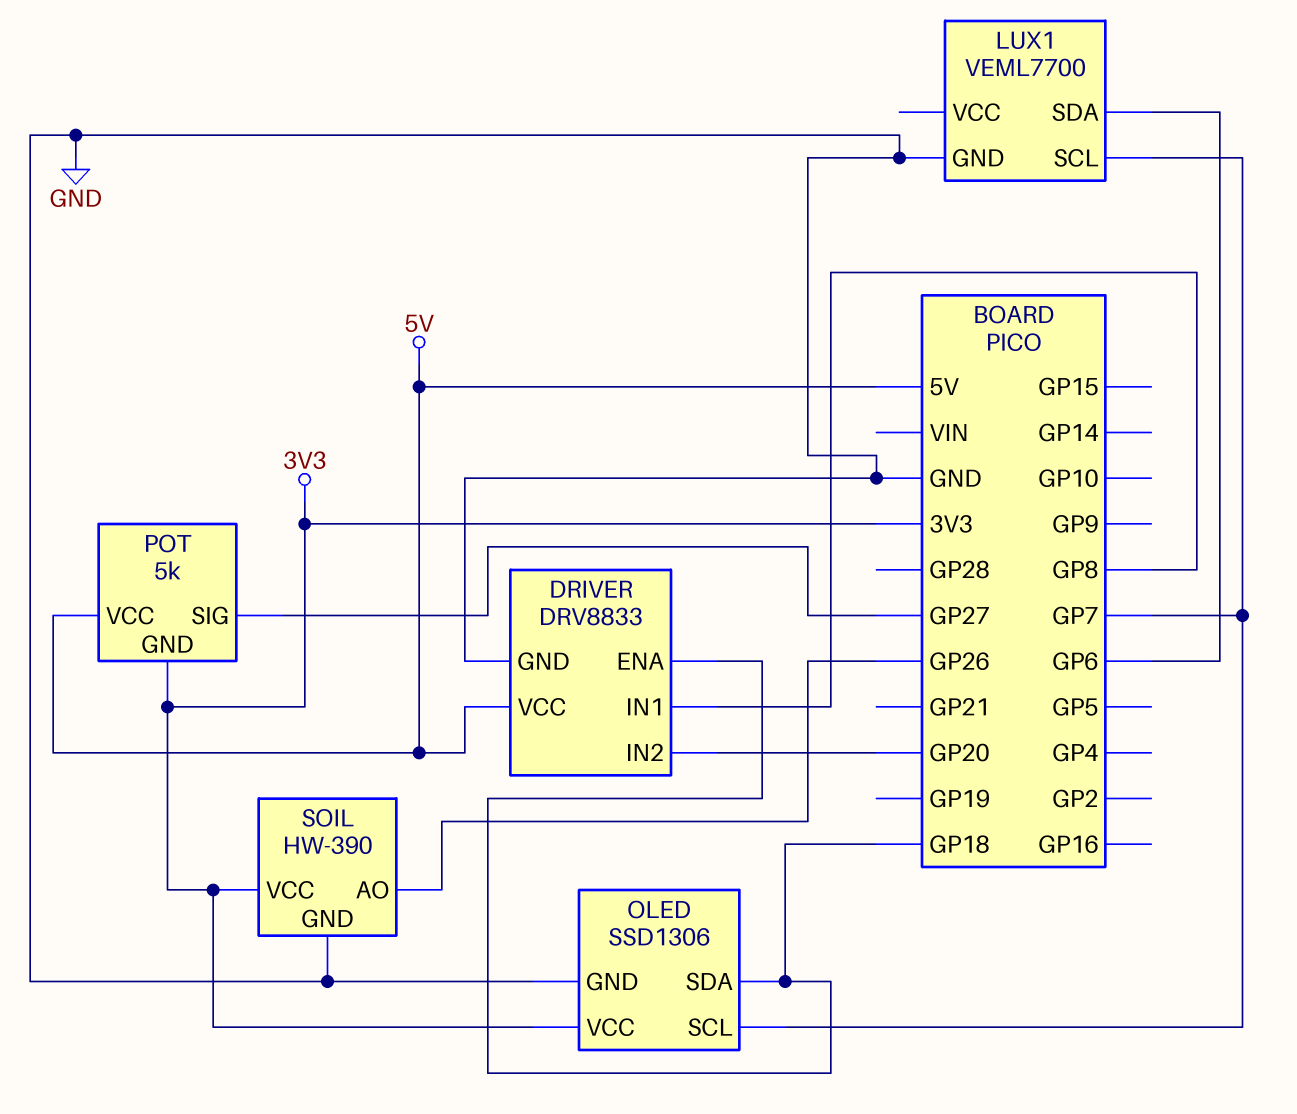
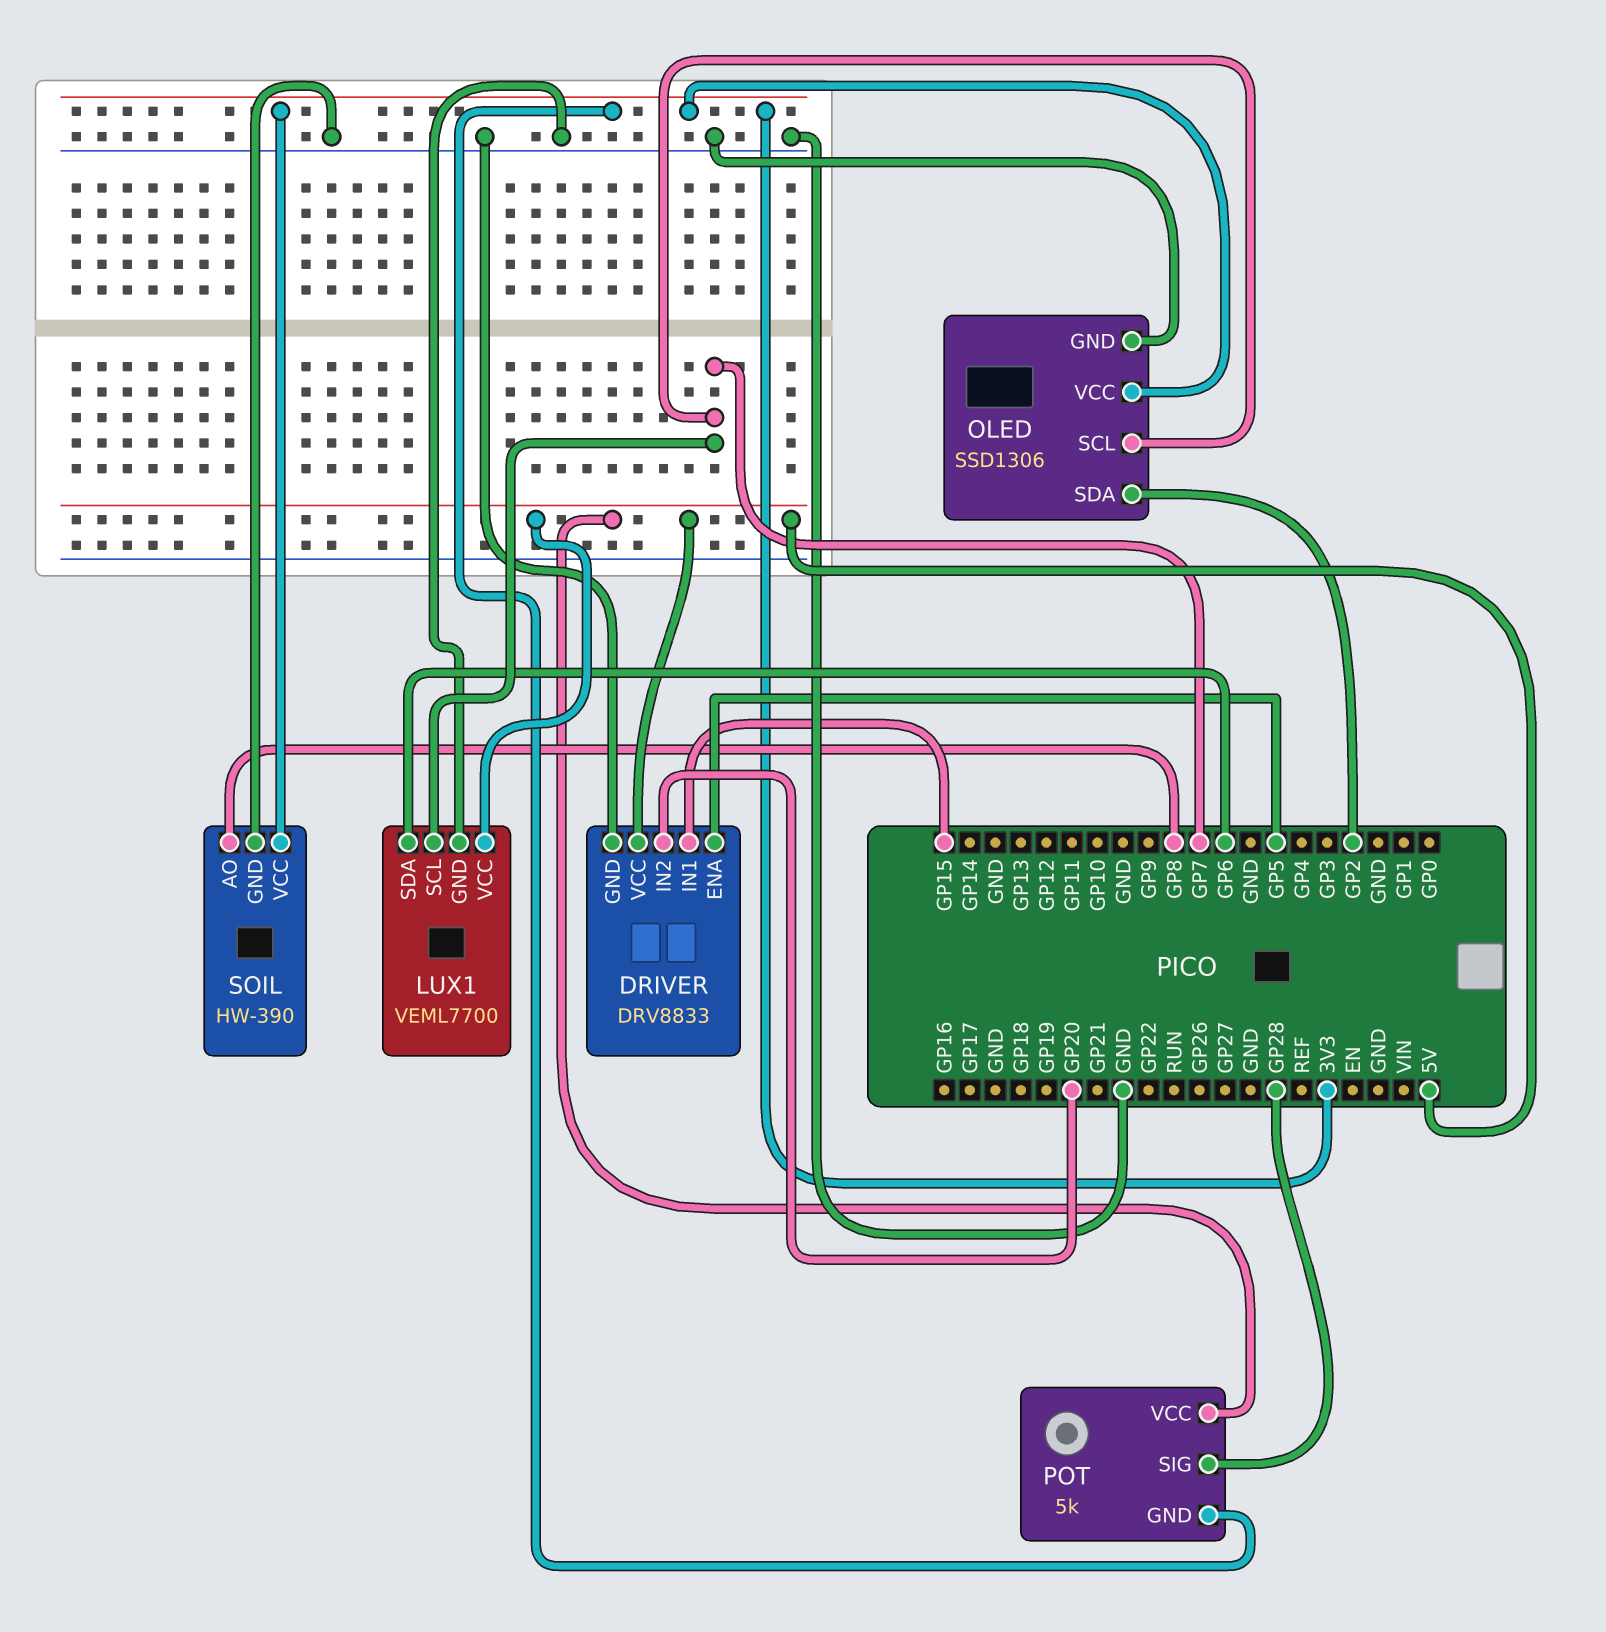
DRIVER pin ENA: GP18 -> GP5
DRIVER pin IN1: GP8 -> GP15
LUX1 pin VCC: none -> 5V
OLED pin SDA: GP18 -> GP2
POT pin SIG: GP27 -> GP28
SOIL pin AO: GP26 -> GP8

